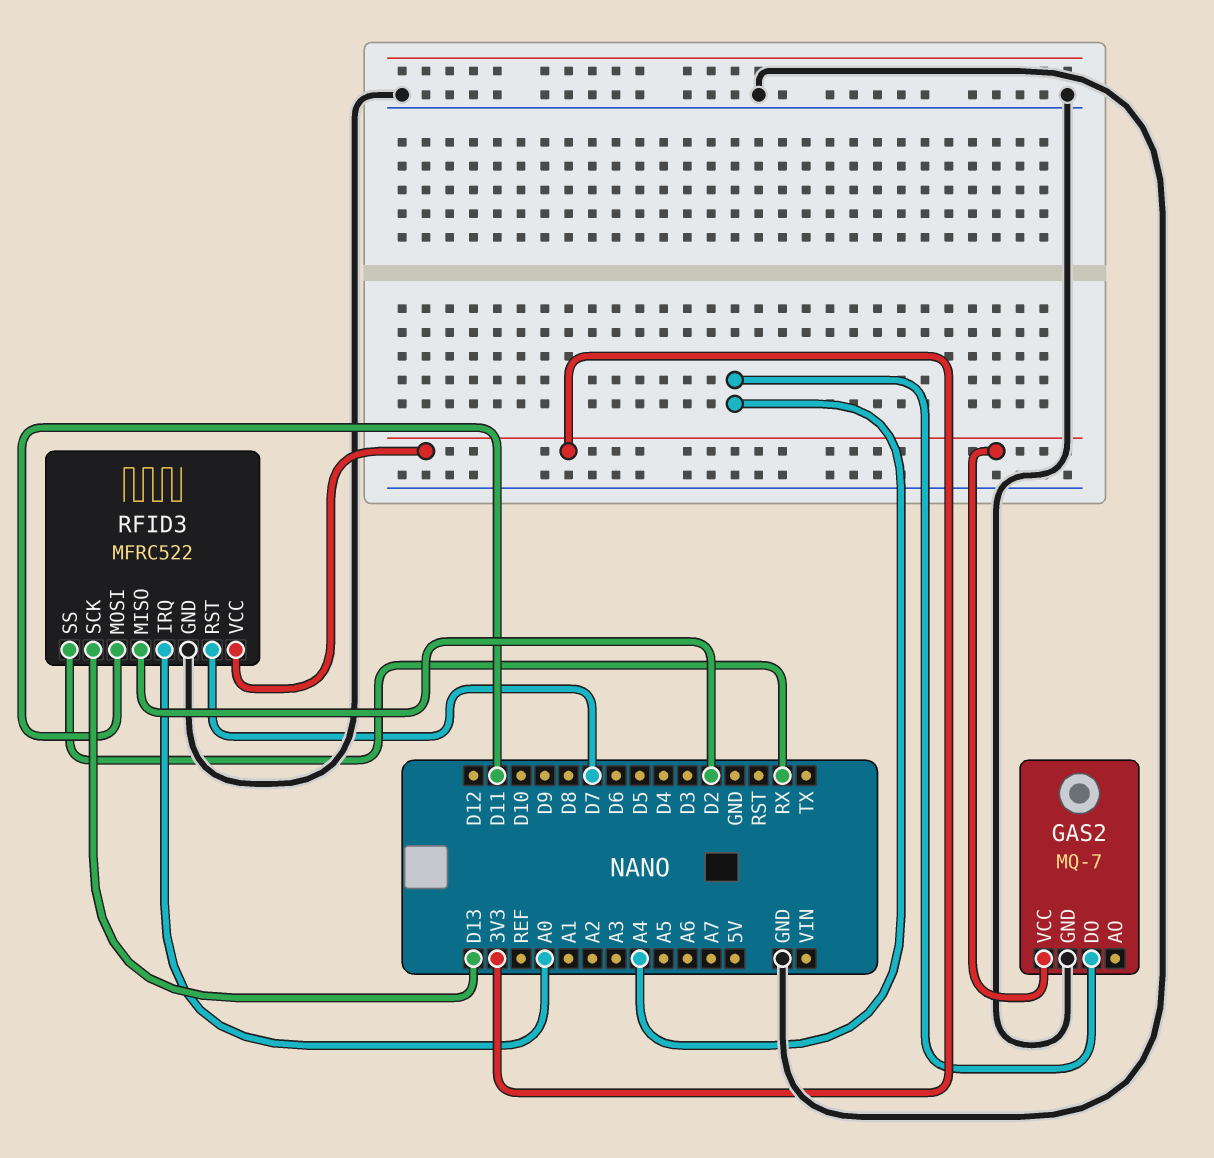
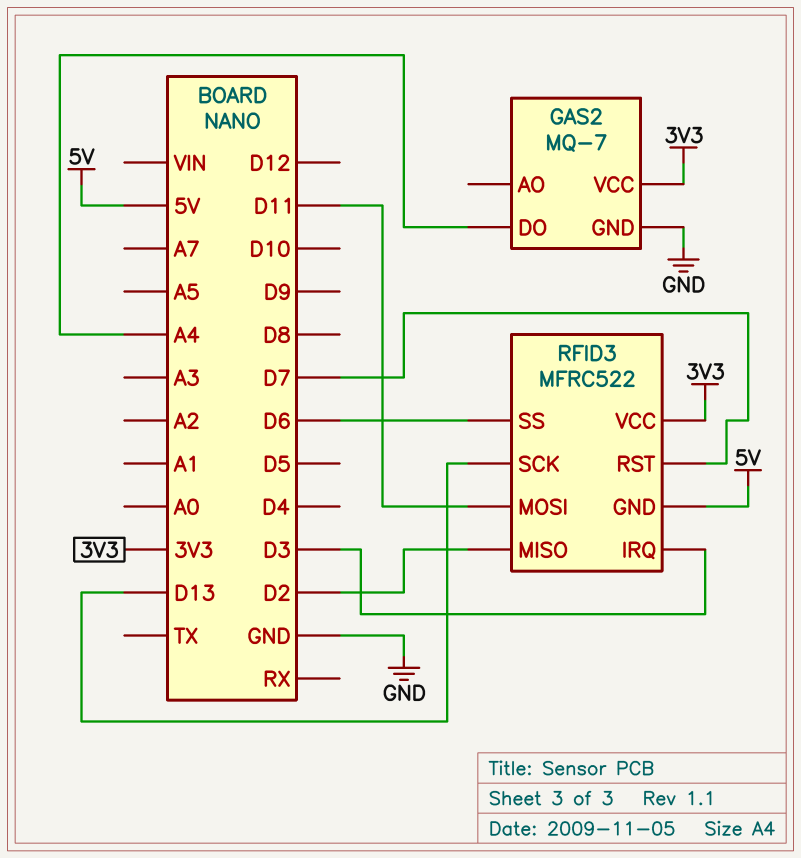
RFID3 pin GND: GND -> 5V
RFID3 pin IRQ: A0 -> D3
RFID3 pin SS: RX -> D6

